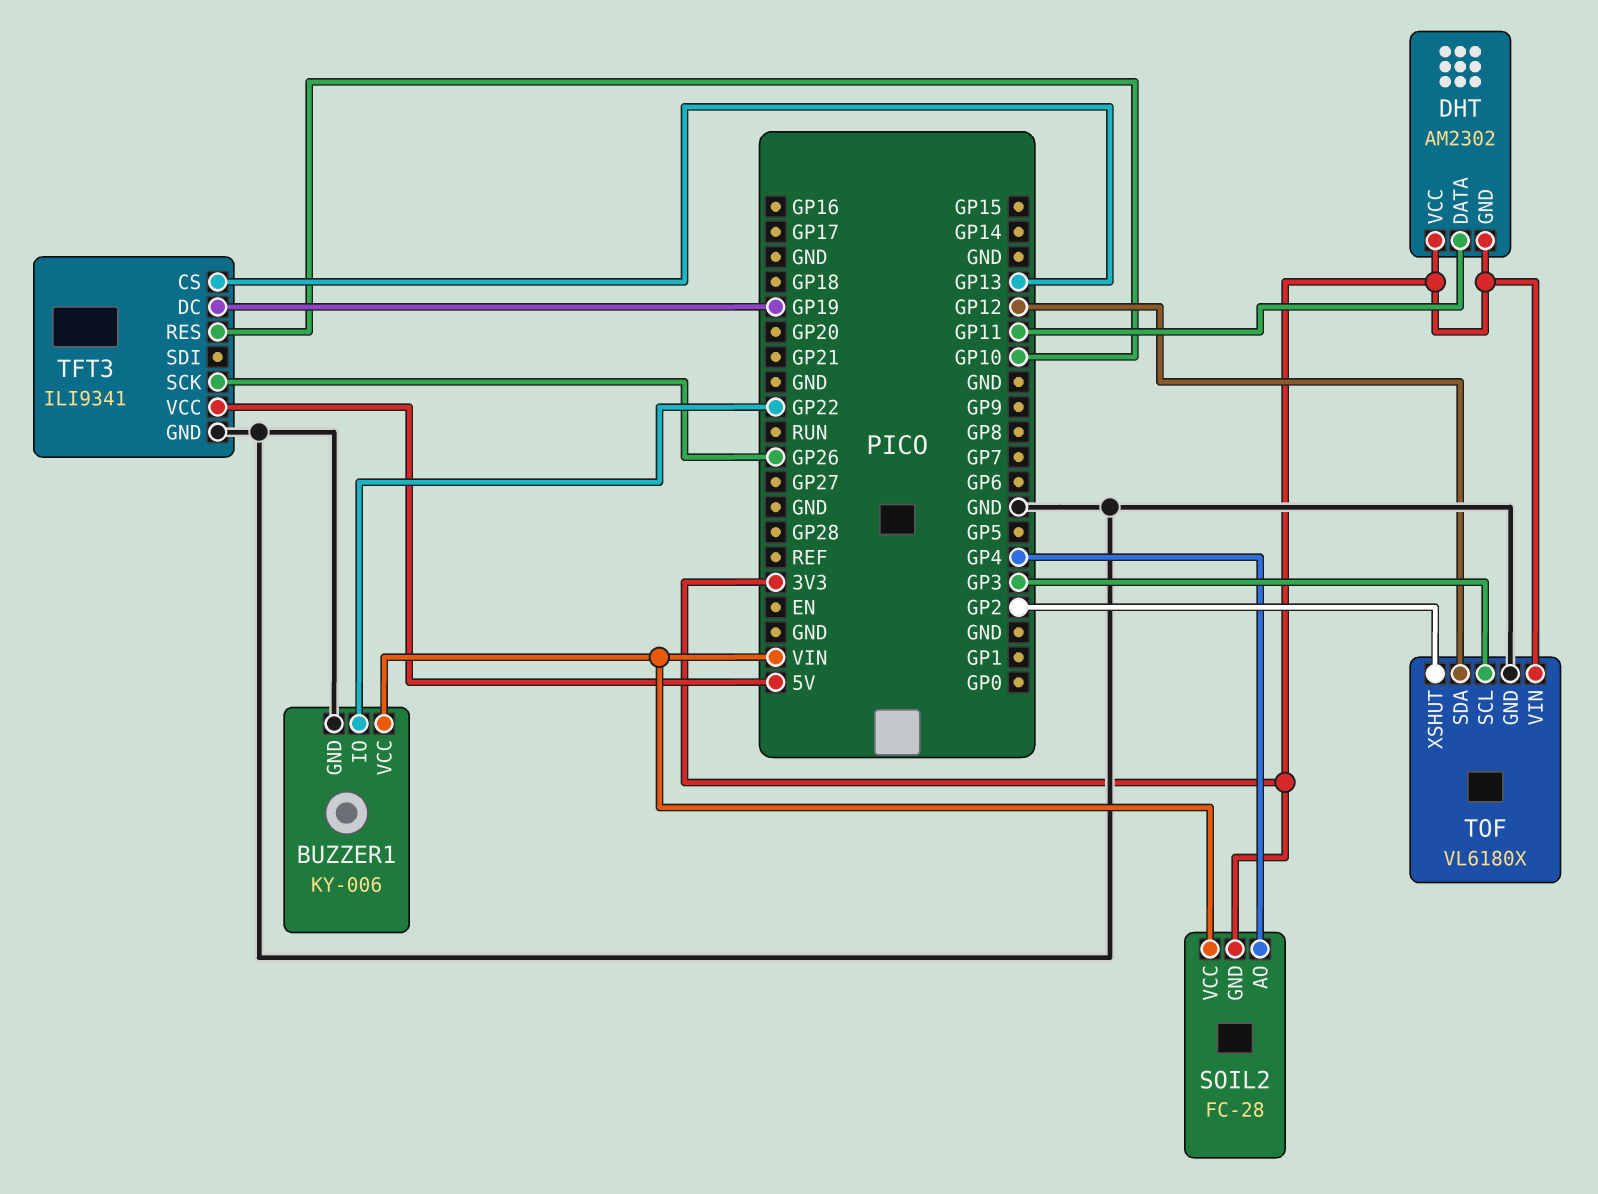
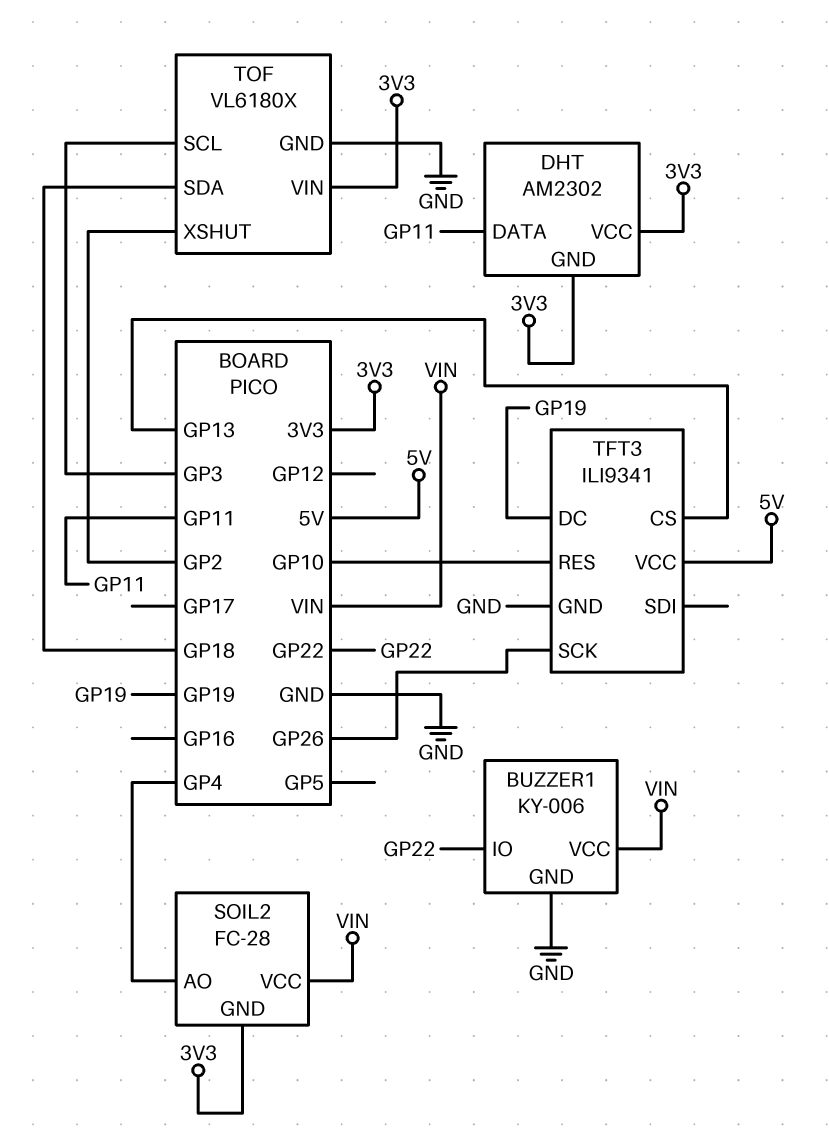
TOF pin SDA: GP12 -> GP18

